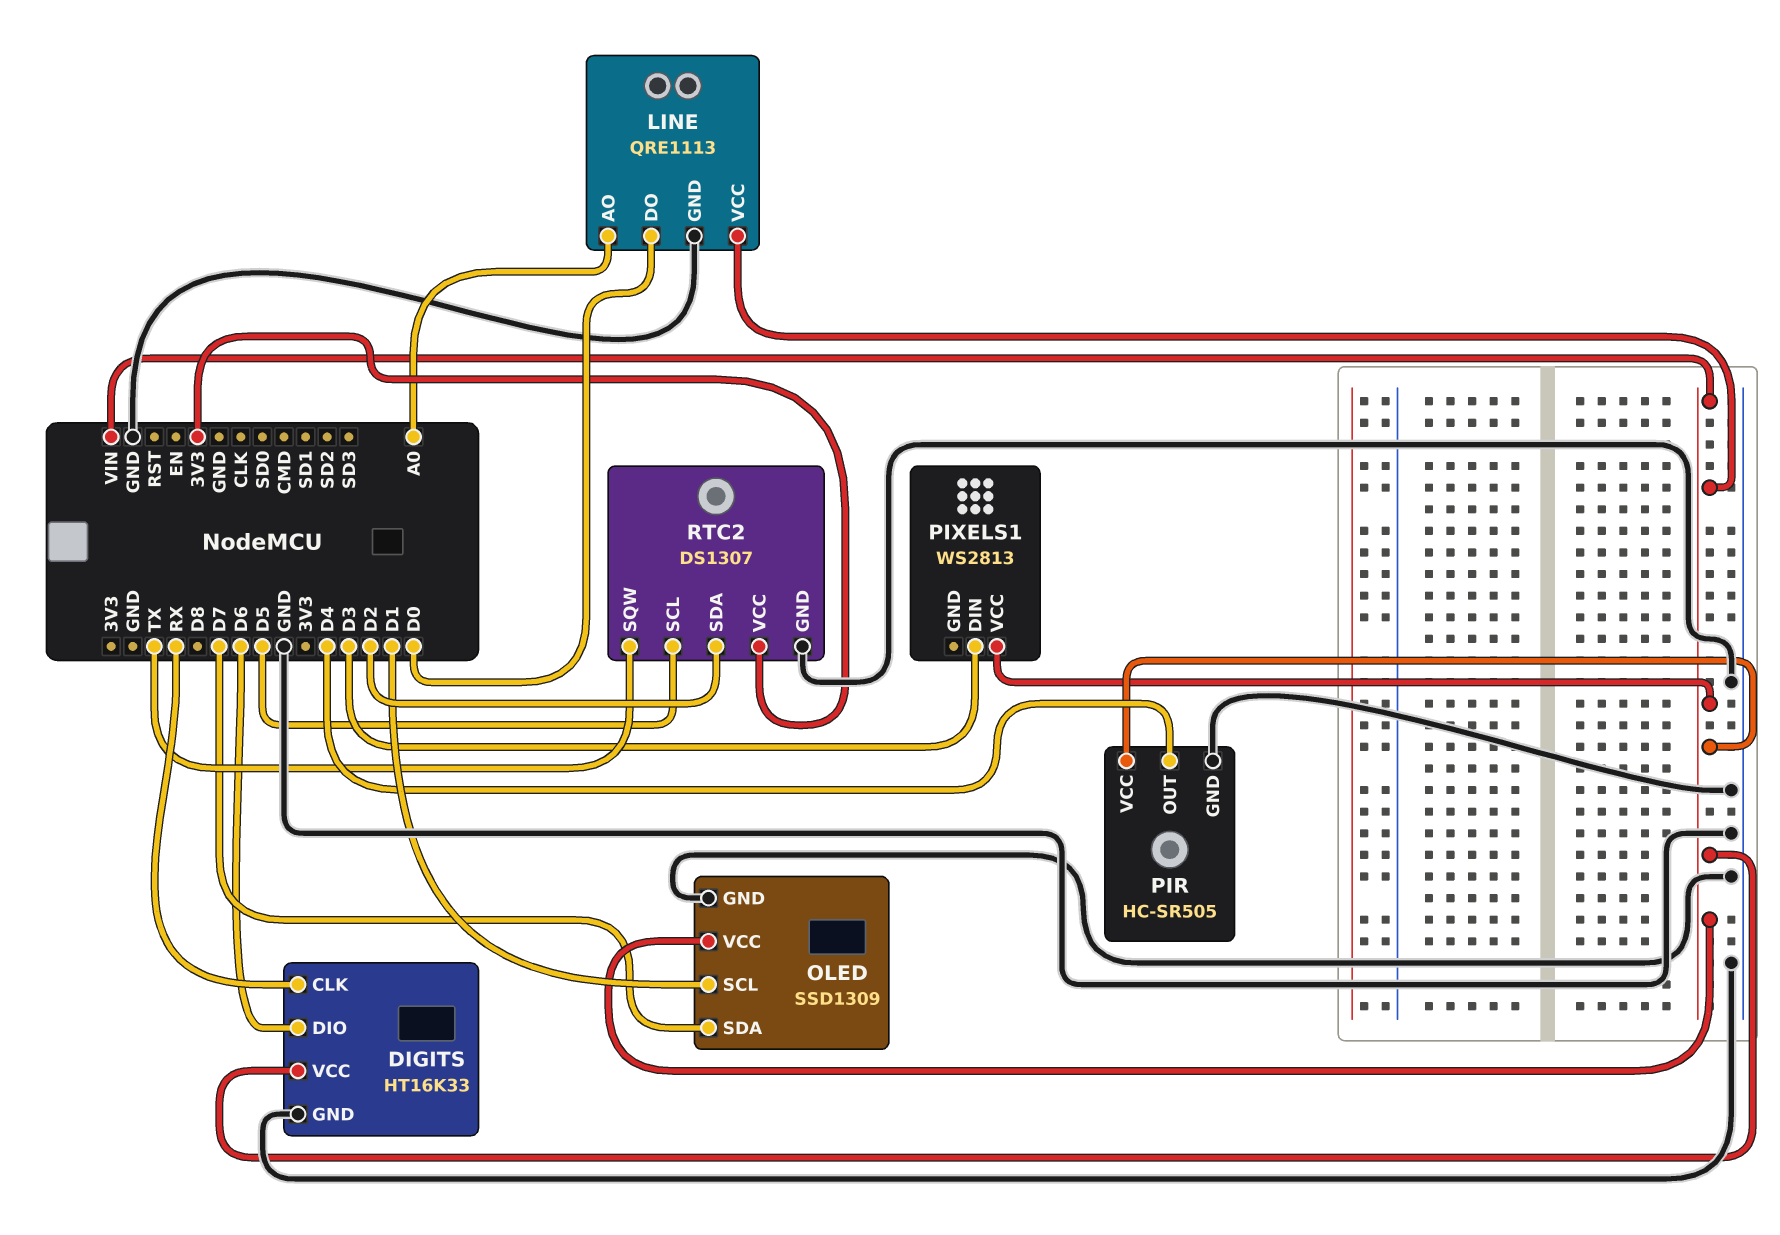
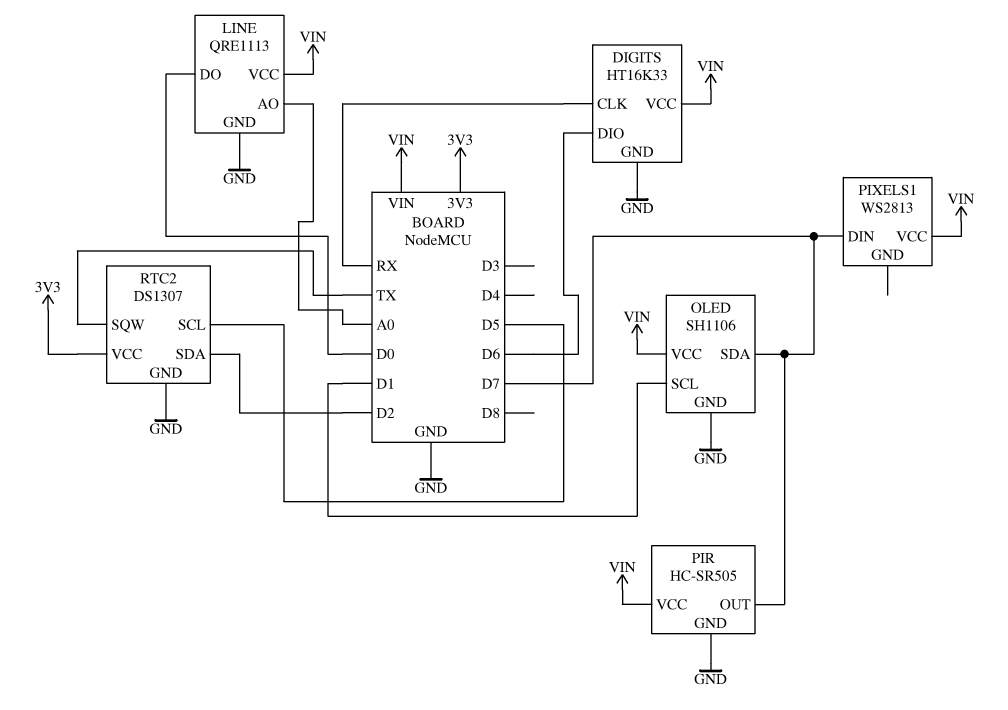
OLED: SSD1309 -> SH1106
PIR pin OUT: D4 -> D7
PIXELS1 pin DIN: D3 -> D7

